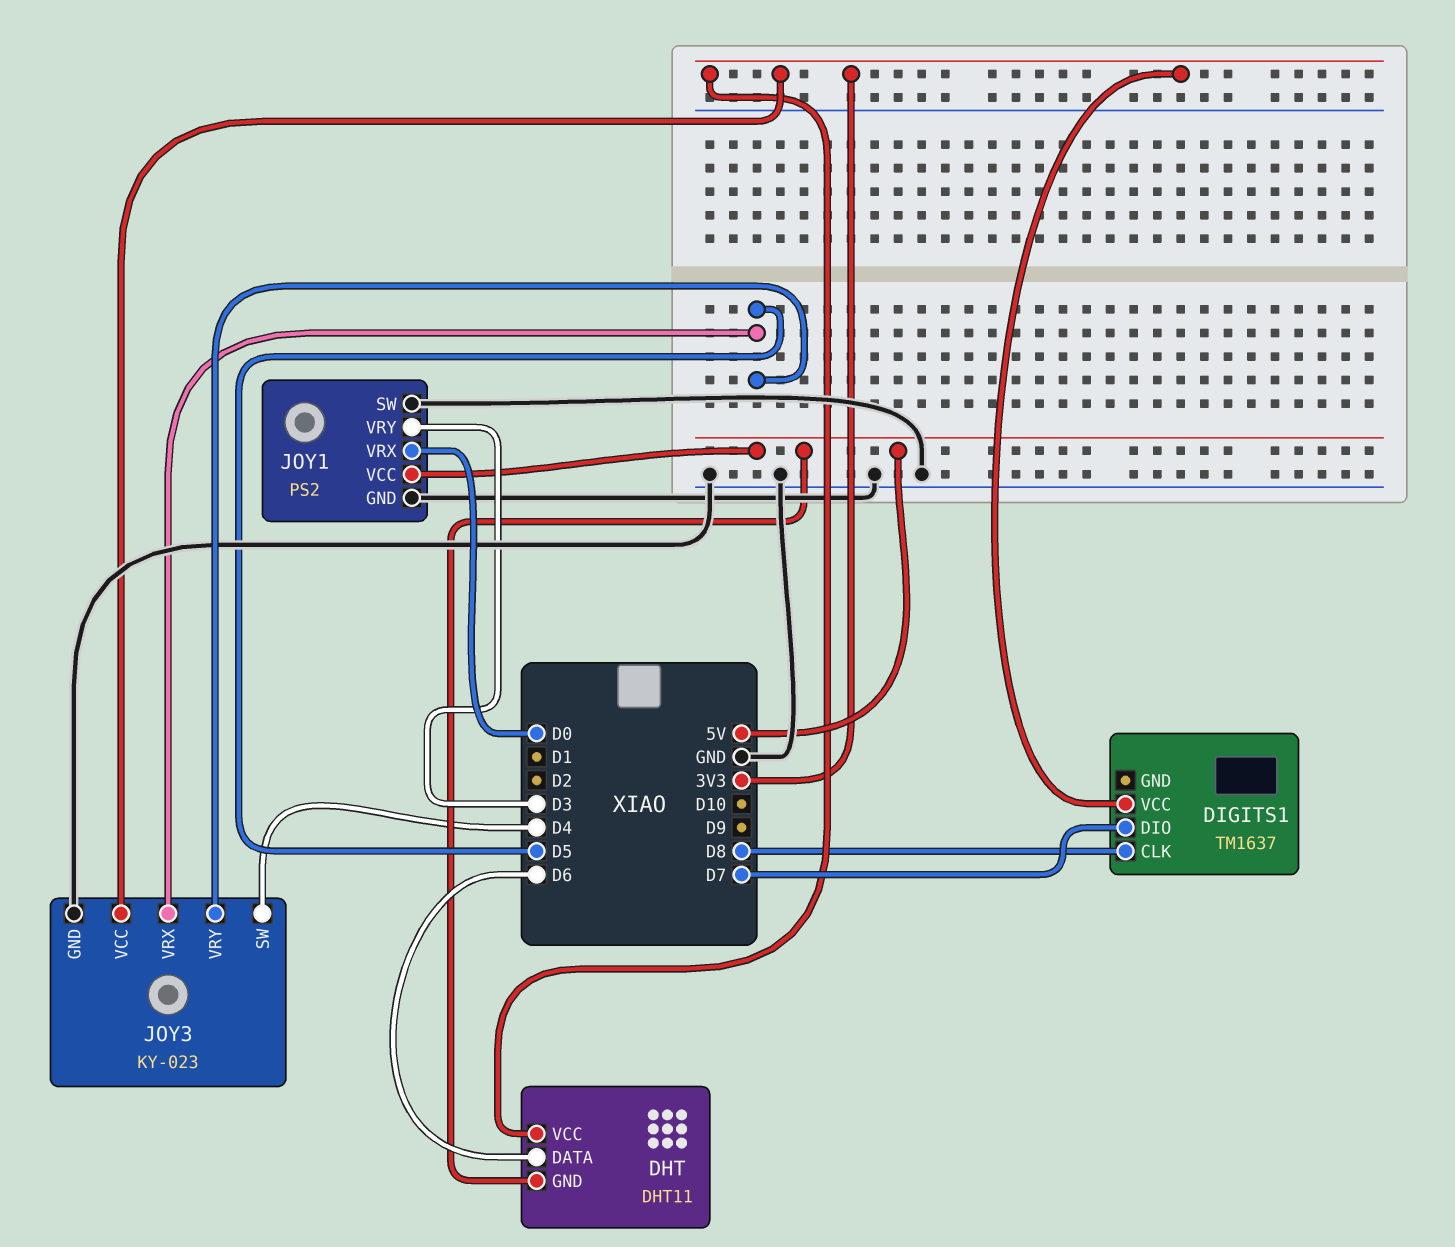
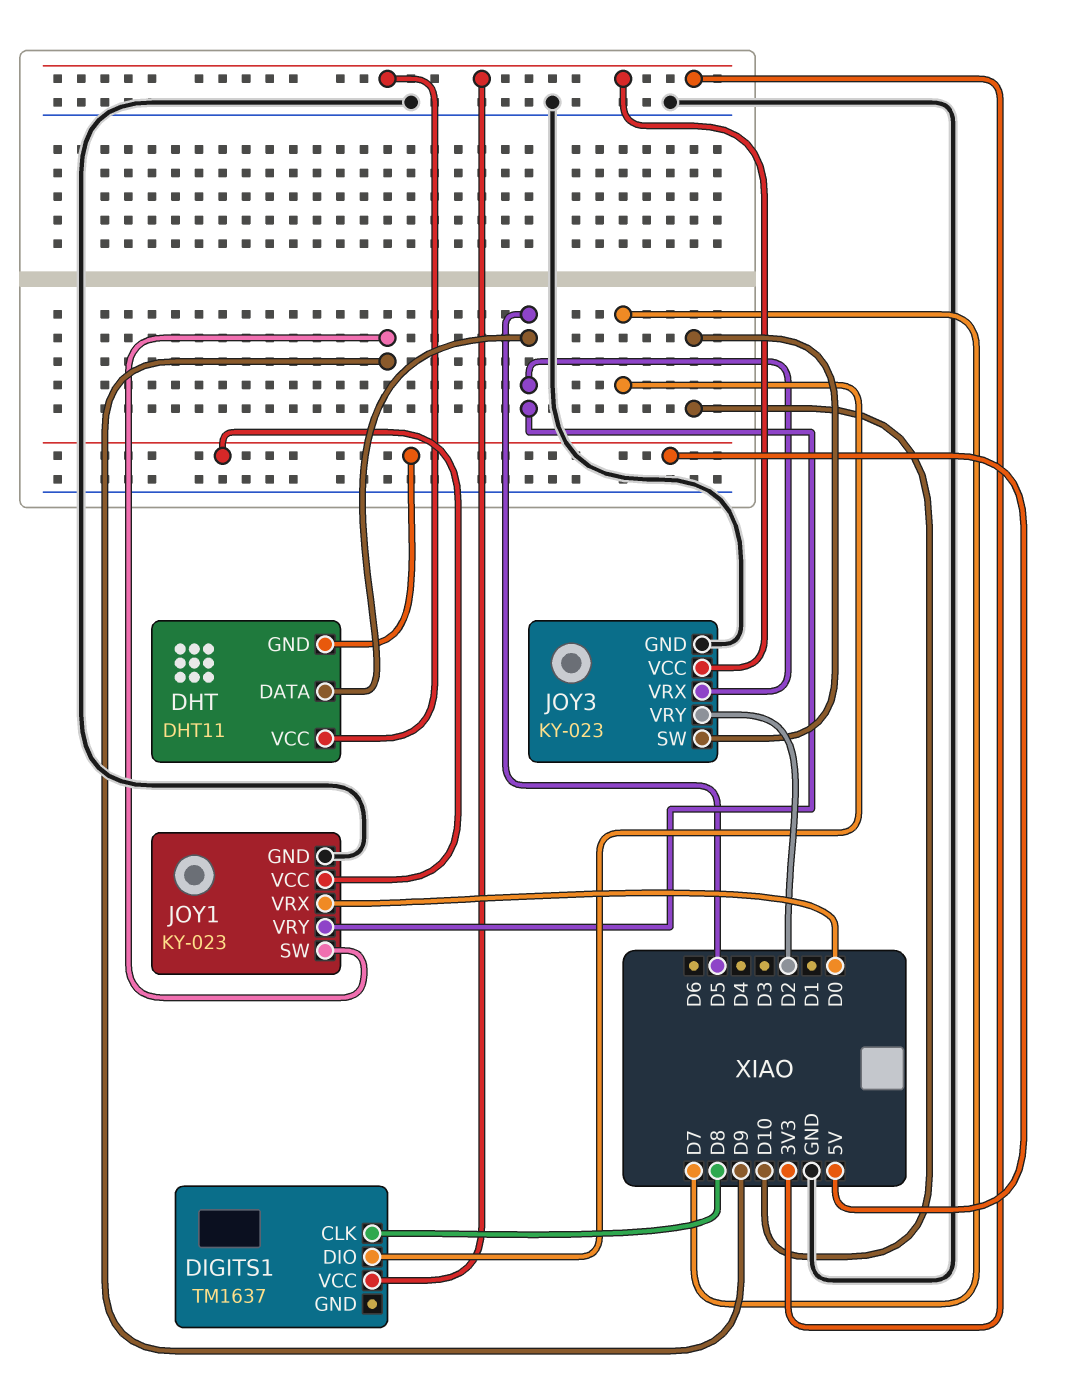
DHT pin DATA: D6 -> D5
JOY1: PS2 -> KY-023
JOY1 pin SW: GND -> D9
JOY1 pin VRY: D3 -> D5
JOY3 pin SW: D4 -> D10
JOY3 pin VRY: D5 -> D2

